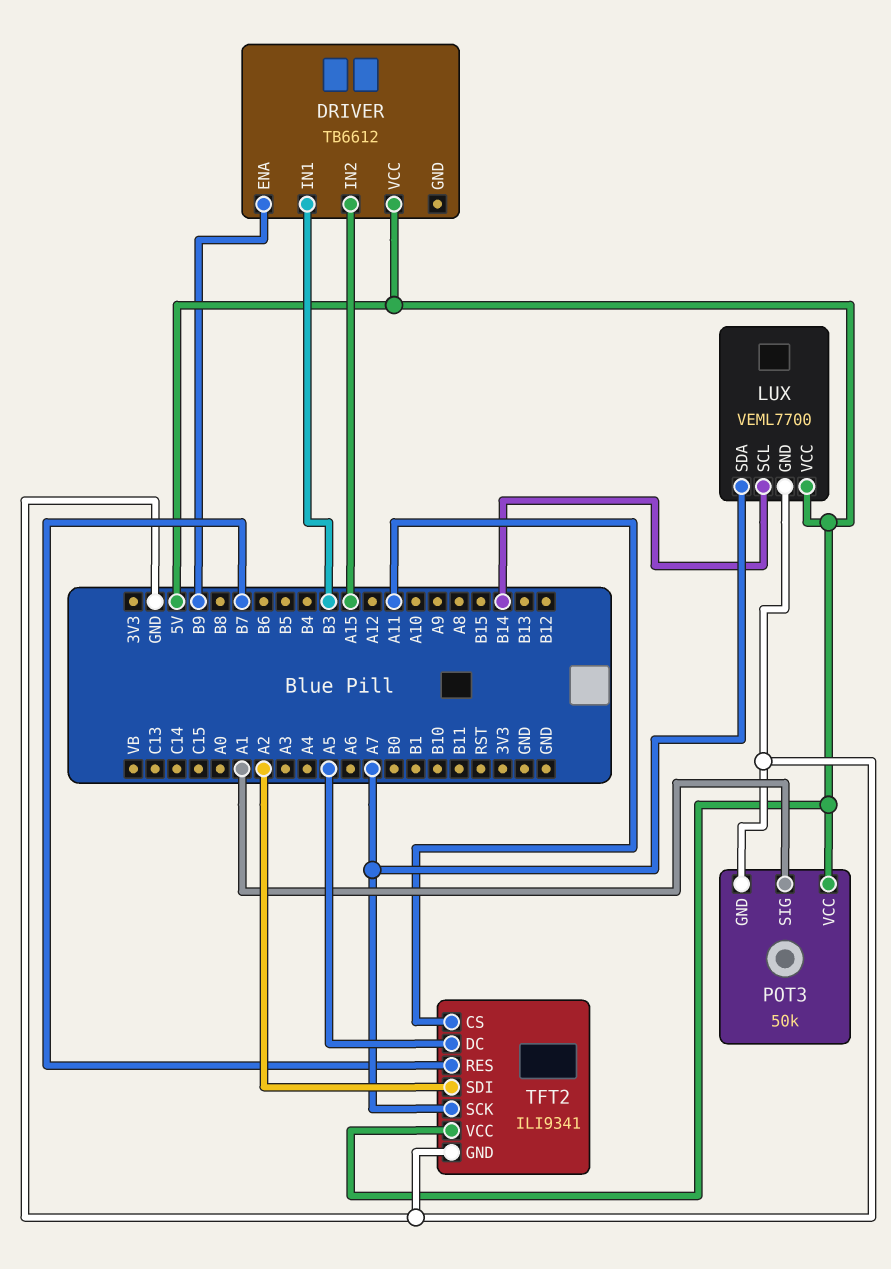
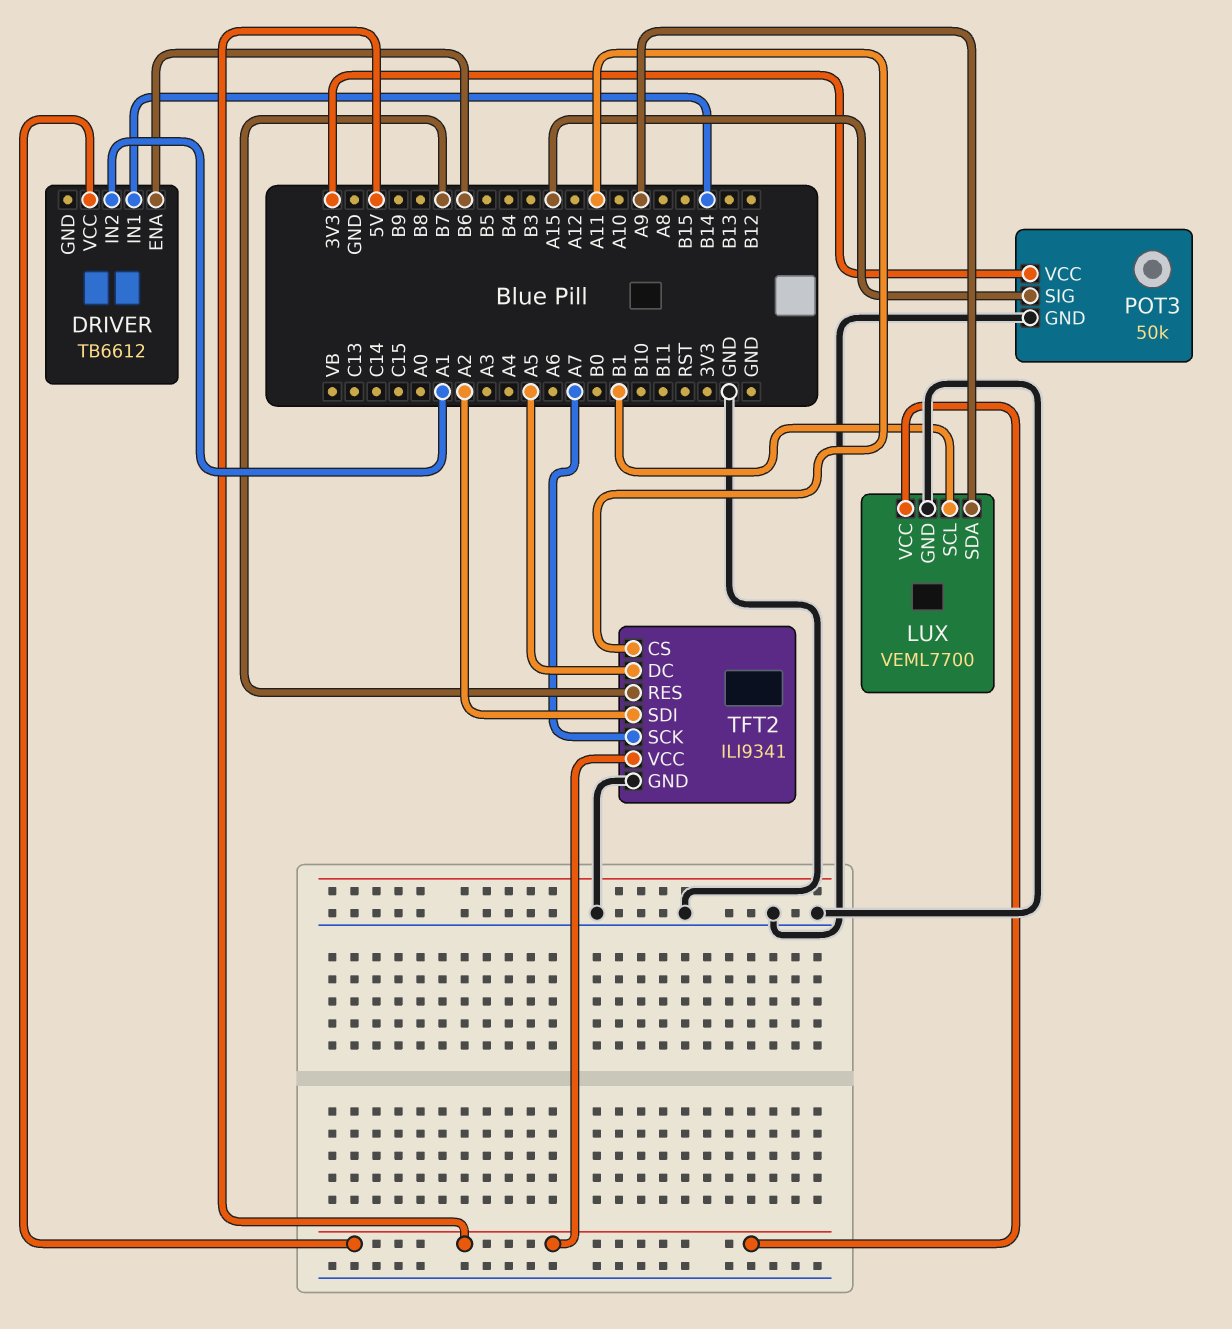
DRIVER pin ENA: B9 -> B6
DRIVER pin IN1: B3 -> B14
DRIVER pin IN2: A15 -> A1
LUX pin SCL: B14 -> B1
LUX pin SDA: A7 -> A9
POT3 pin SIG: A1 -> A15
POT3 pin VCC: 5V -> 3V3

